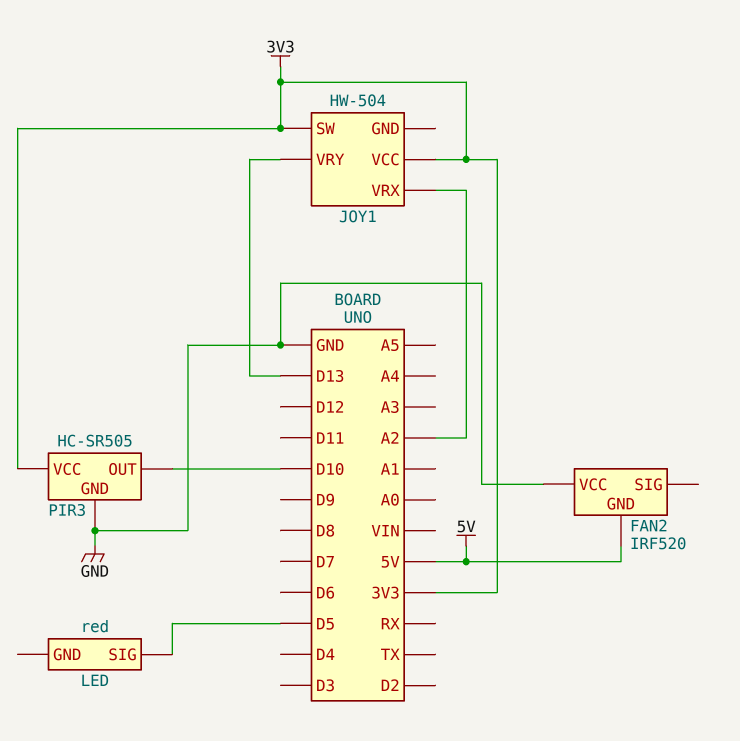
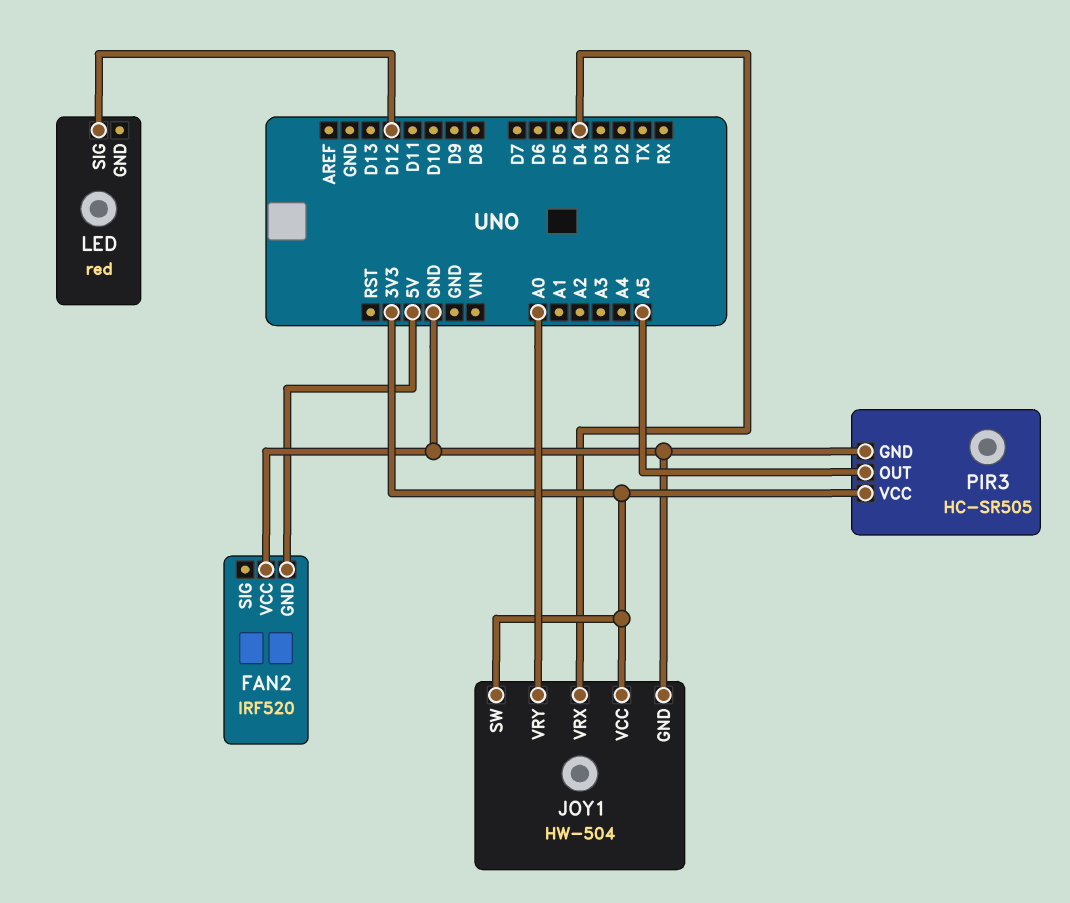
JOY1 pin GND: none -> GND
JOY1 pin VRX: A2 -> D4
JOY1 pin VRY: D13 -> A0
LED pin SIG: D5 -> D12
PIR3 pin OUT: D10 -> A5

